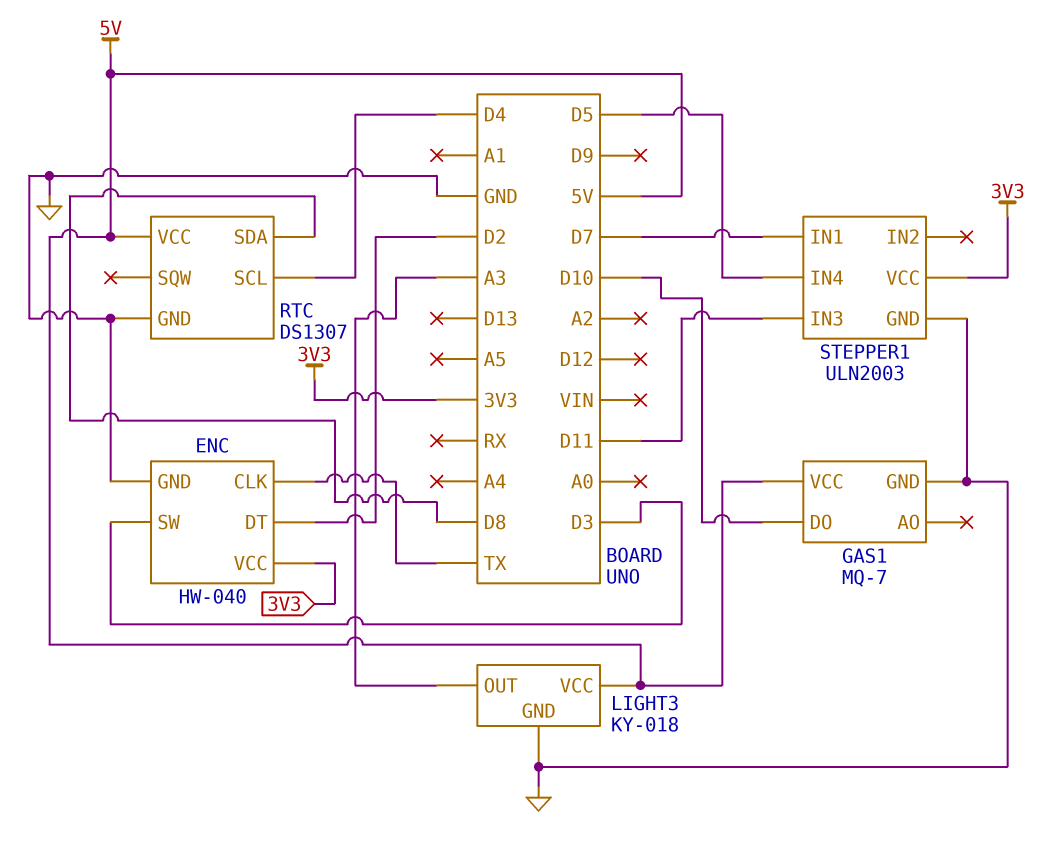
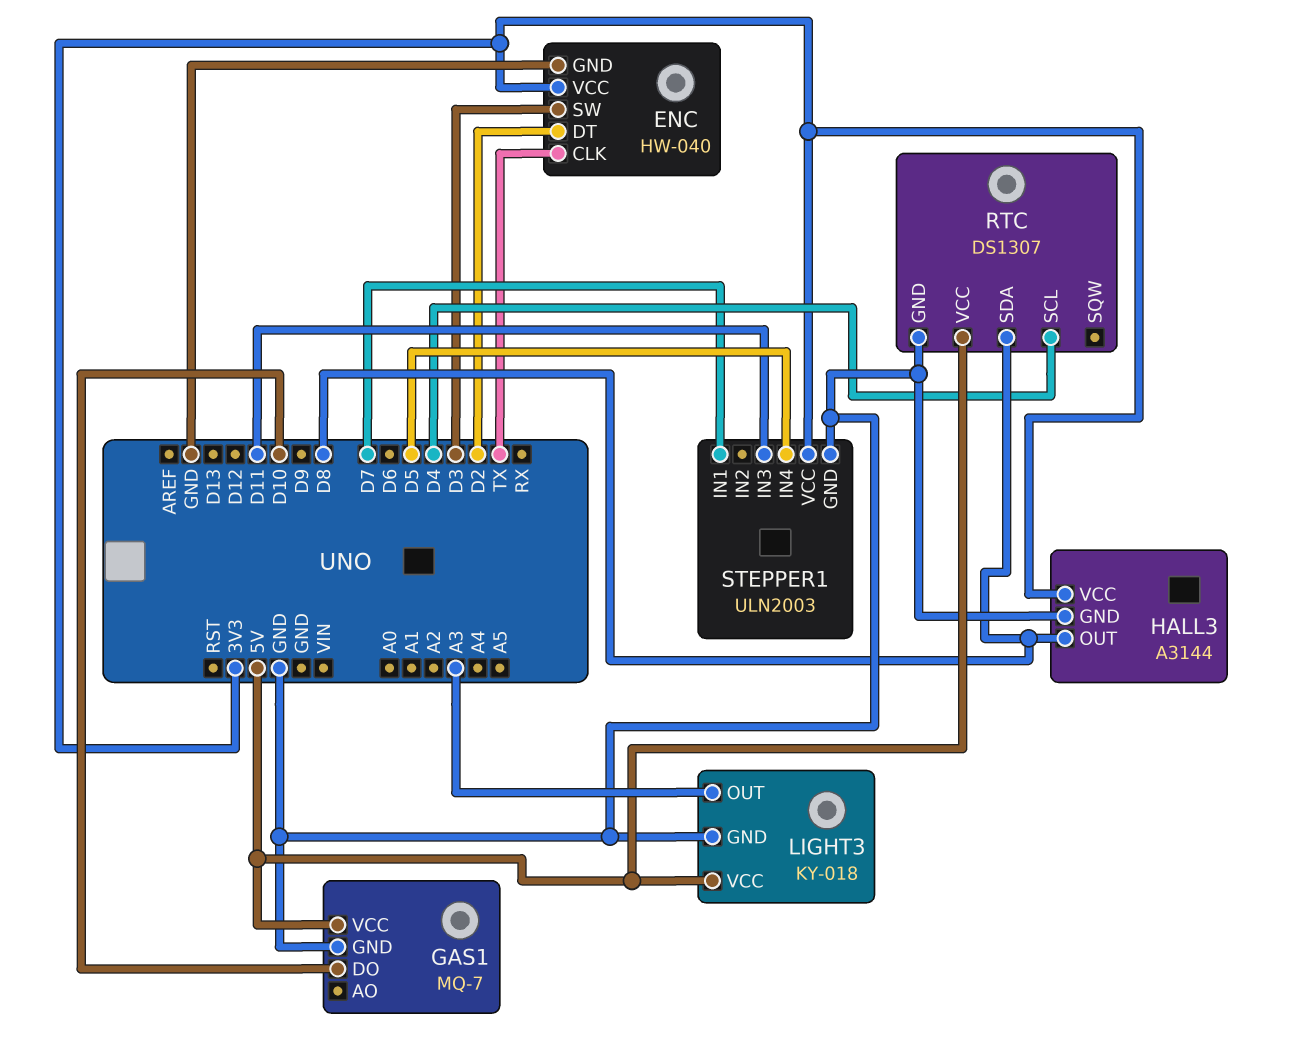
HALL3: none -> A3144
HALL3 pin GND: none -> GND
HALL3 pin OUT: none -> D8
HALL3 pin VCC: none -> 3V3

